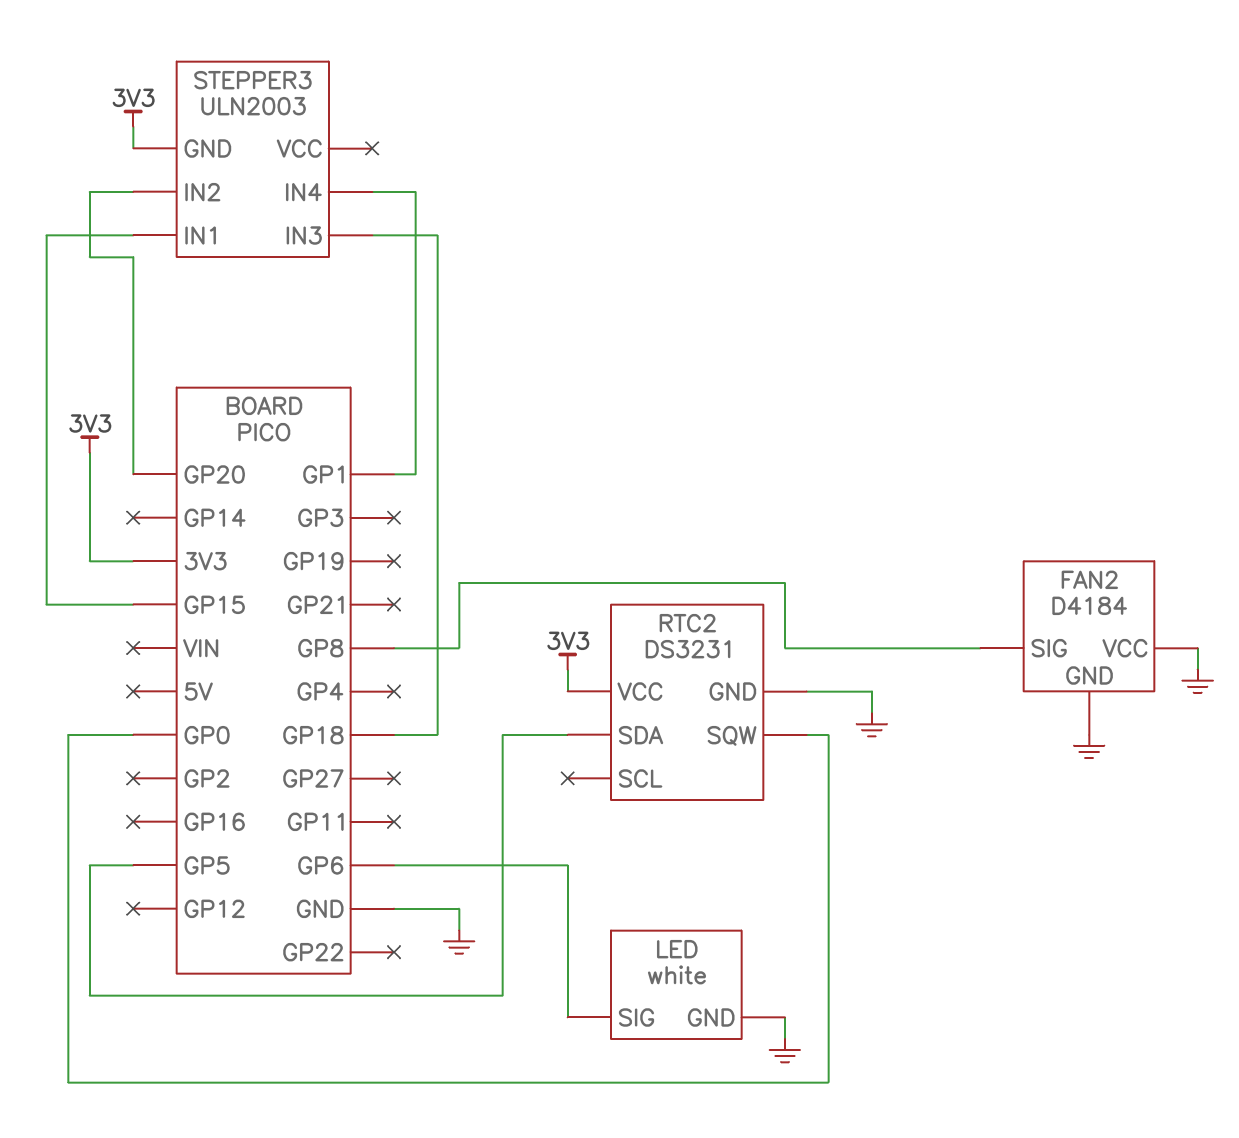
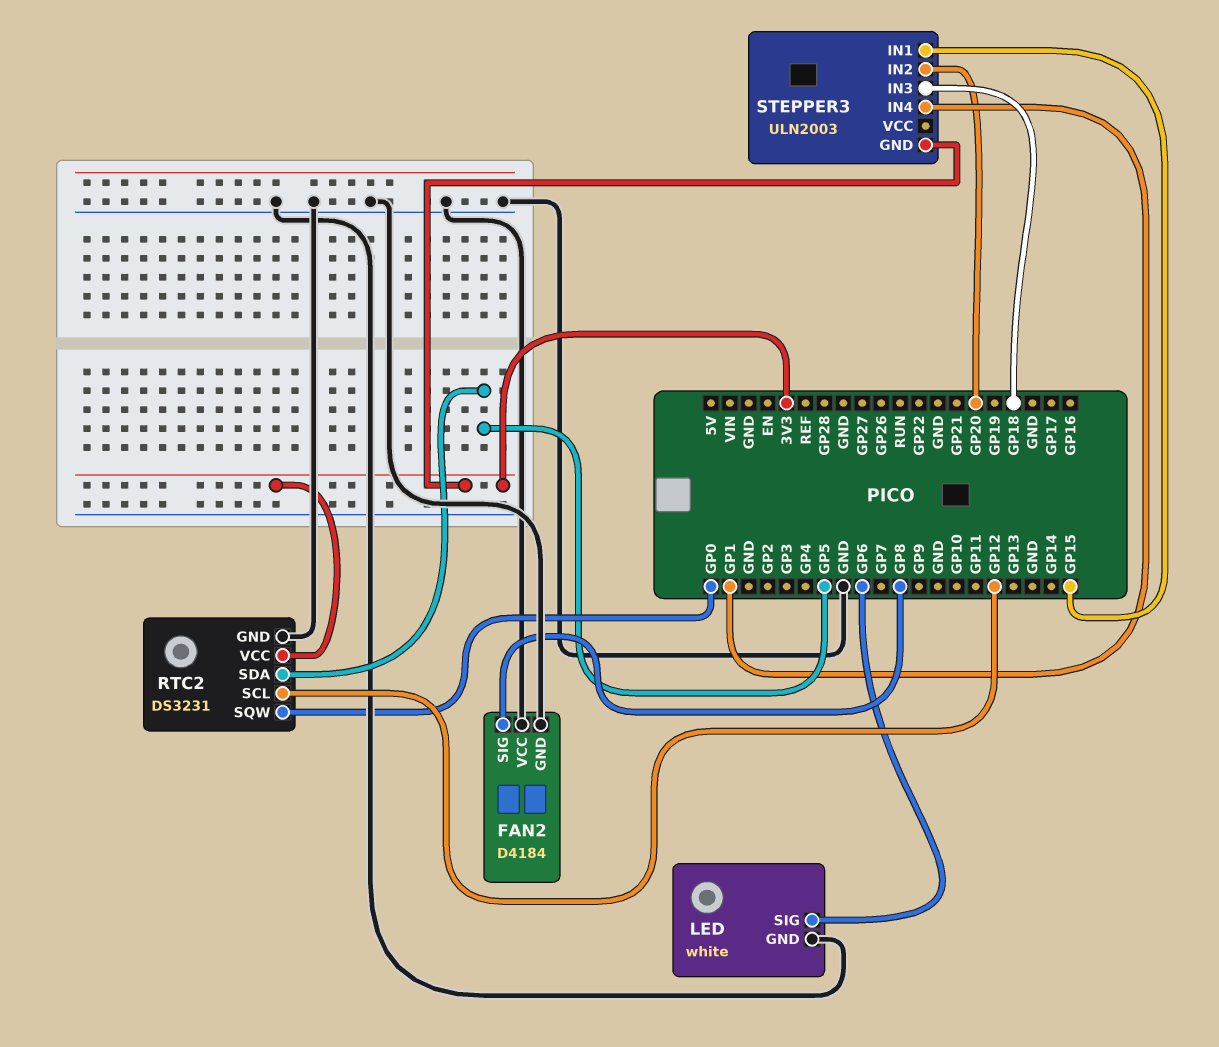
RTC2 pin SCL: none -> GP12

